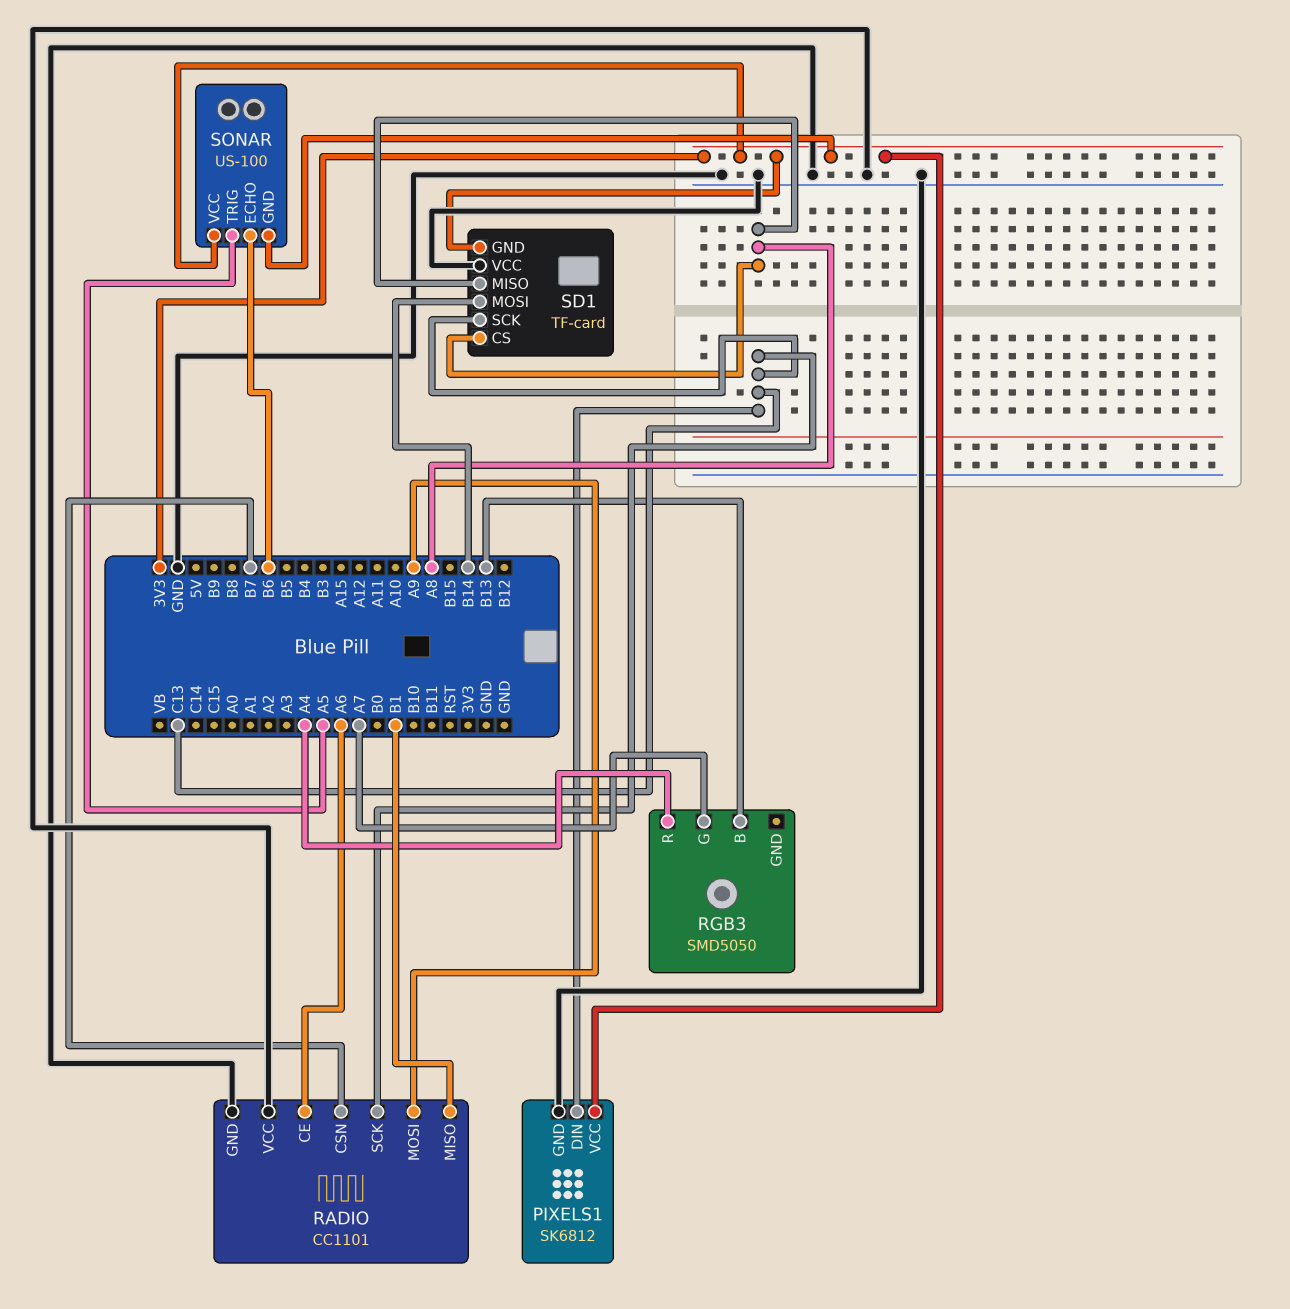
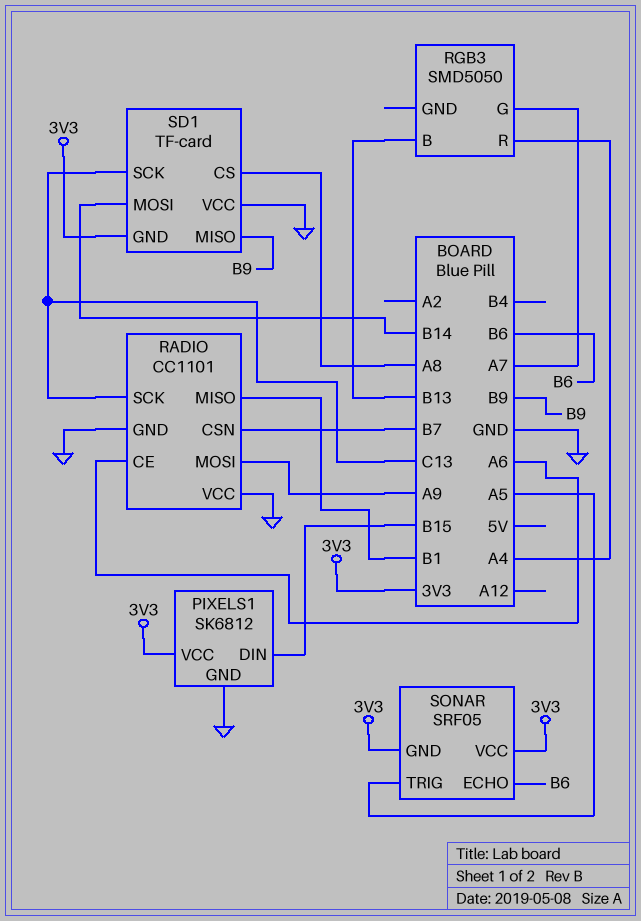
PIXELS1 pin DIN: C13 -> B15
SD1 pin MISO: A8 -> B9
SONAR: US-100 -> SRF05

